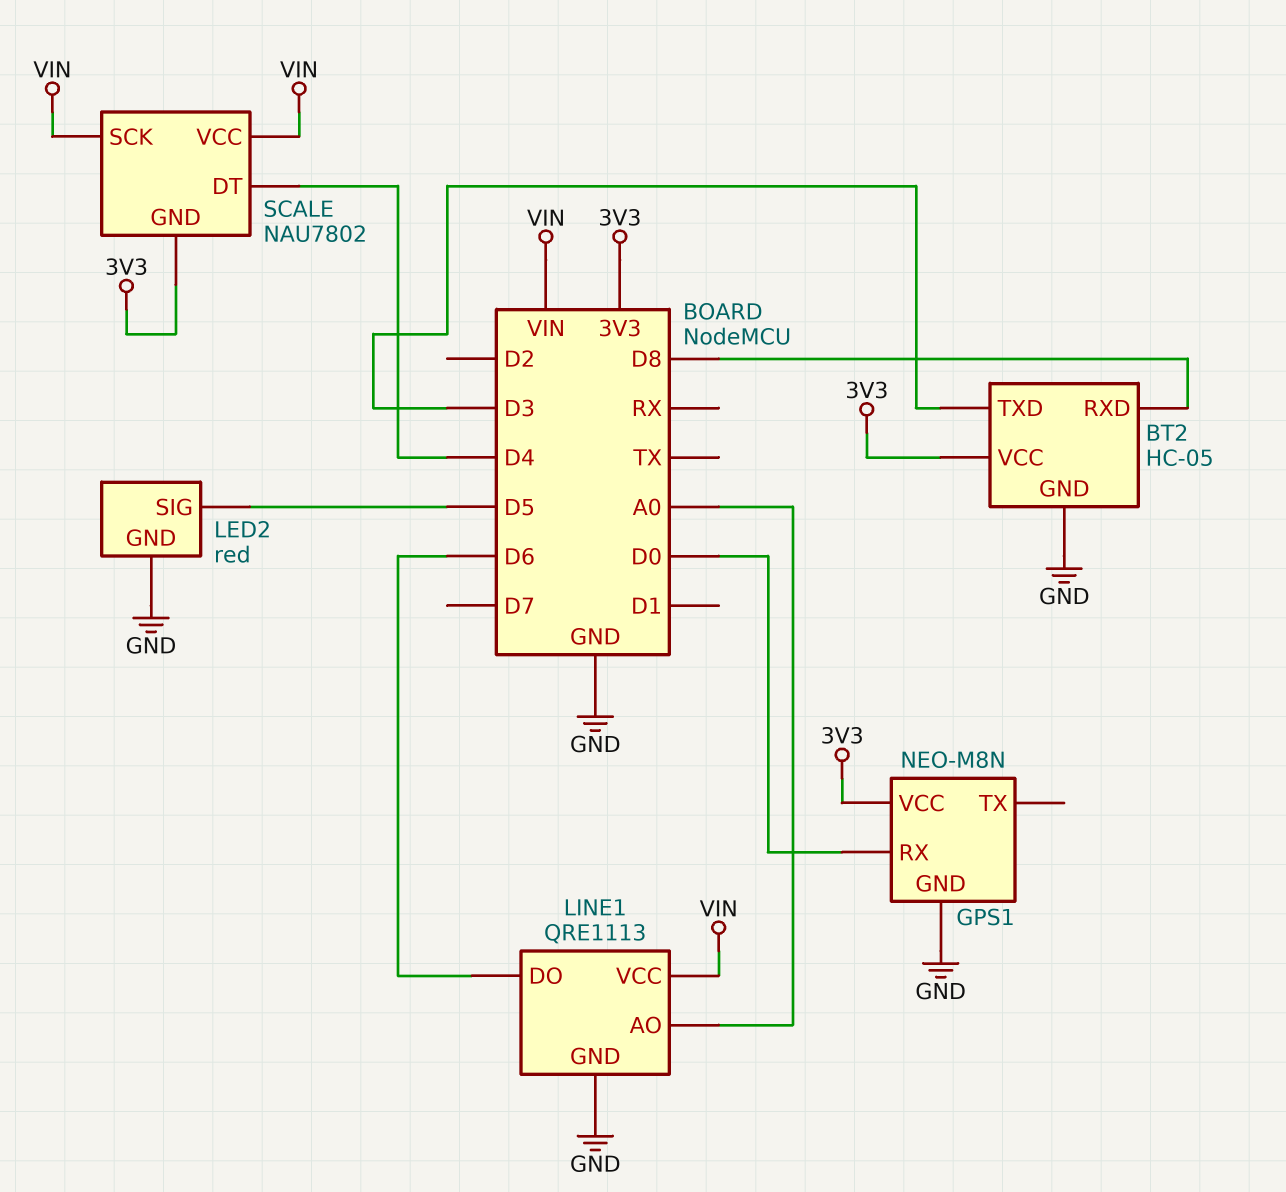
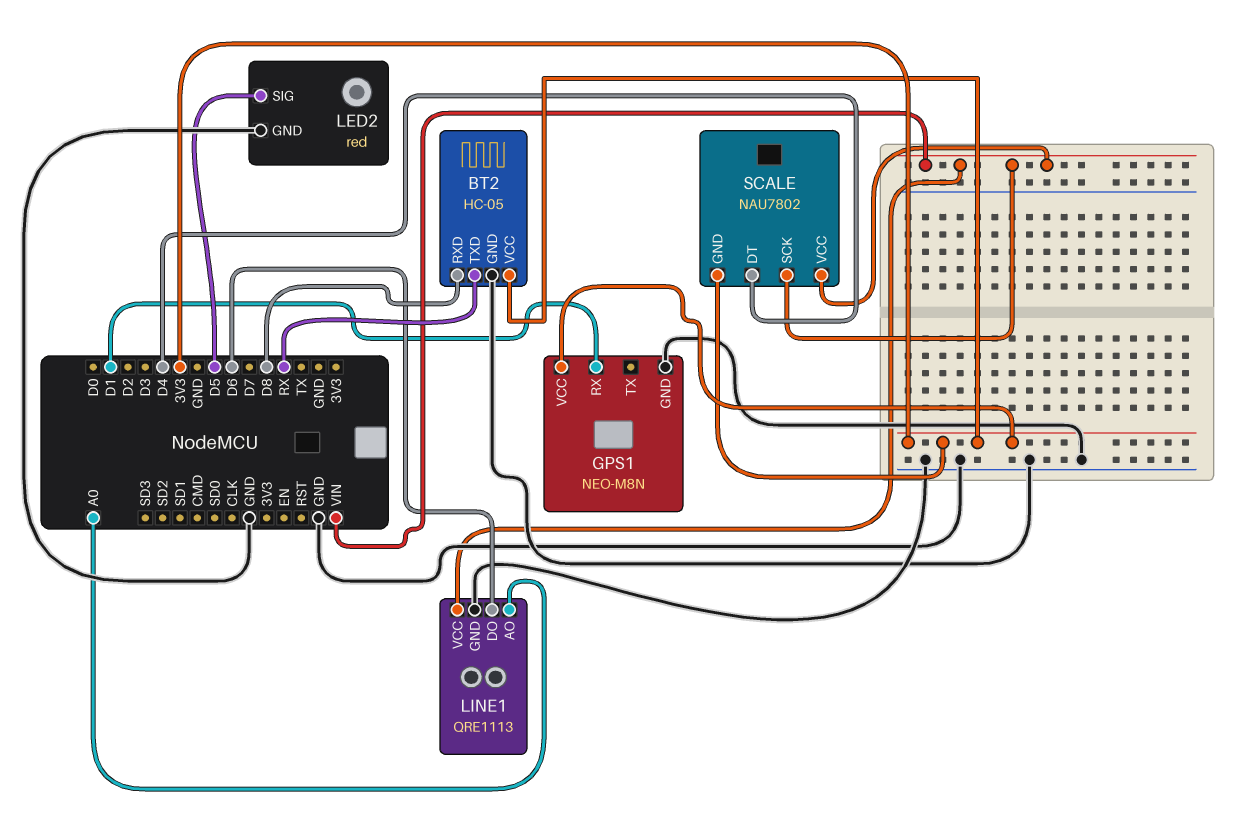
BT2 pin TXD: D3 -> RX
GPS1 pin RX: D0 -> D1

